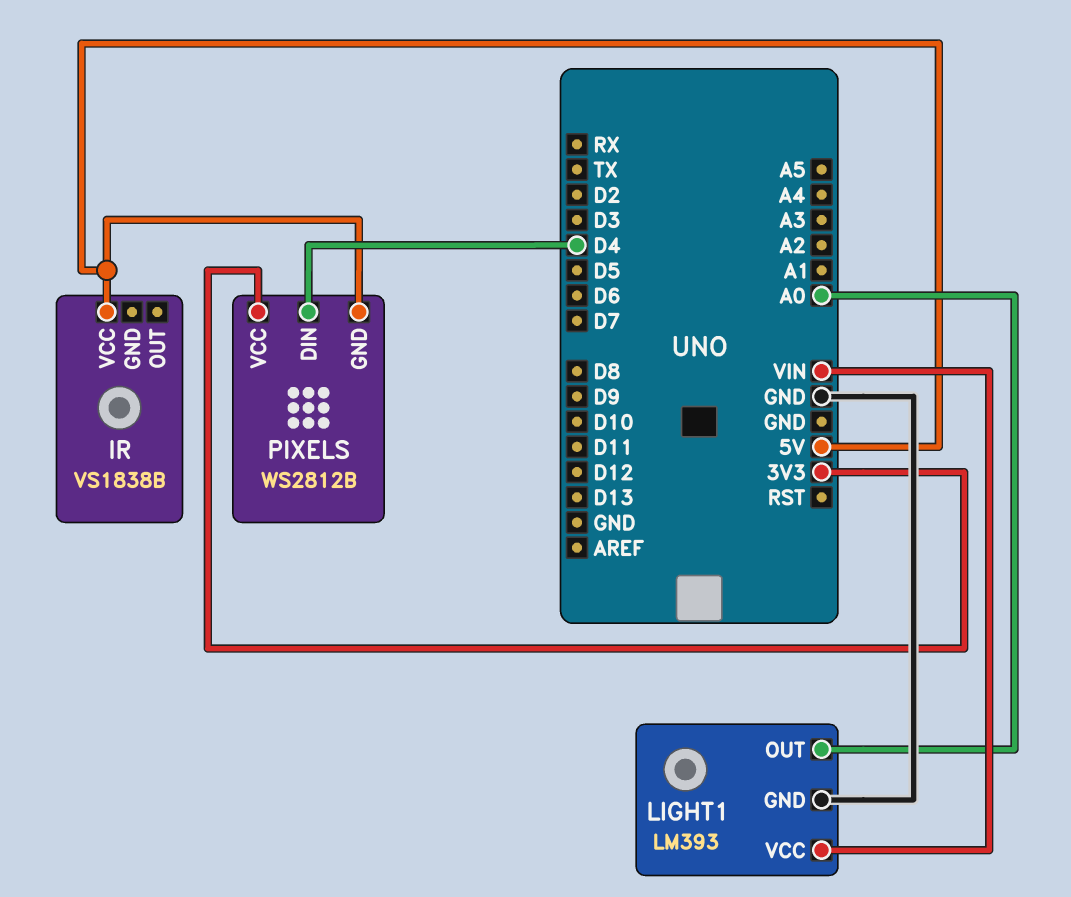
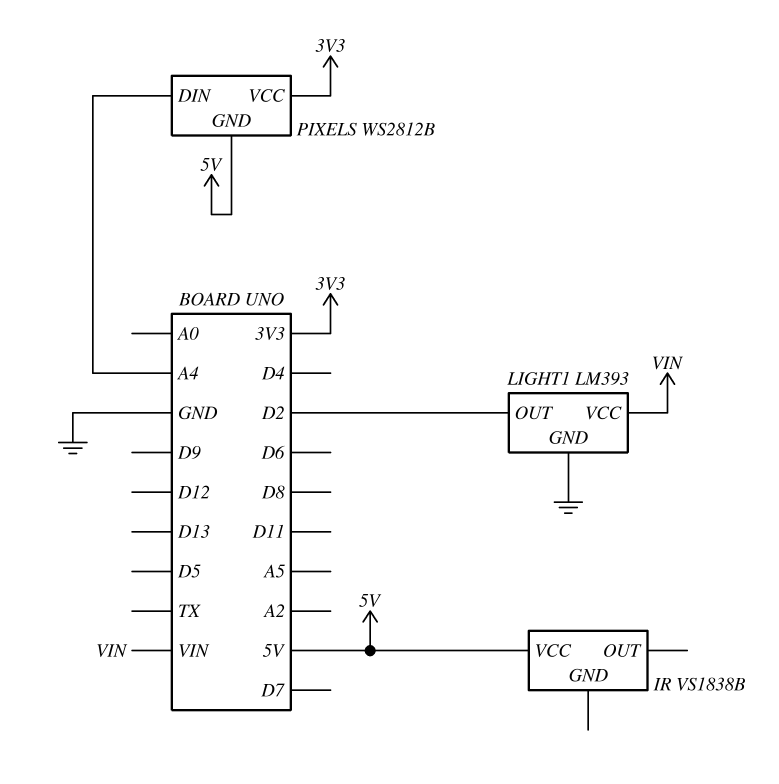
LIGHT1 pin OUT: A0 -> D2
PIXELS pin DIN: D4 -> A4

